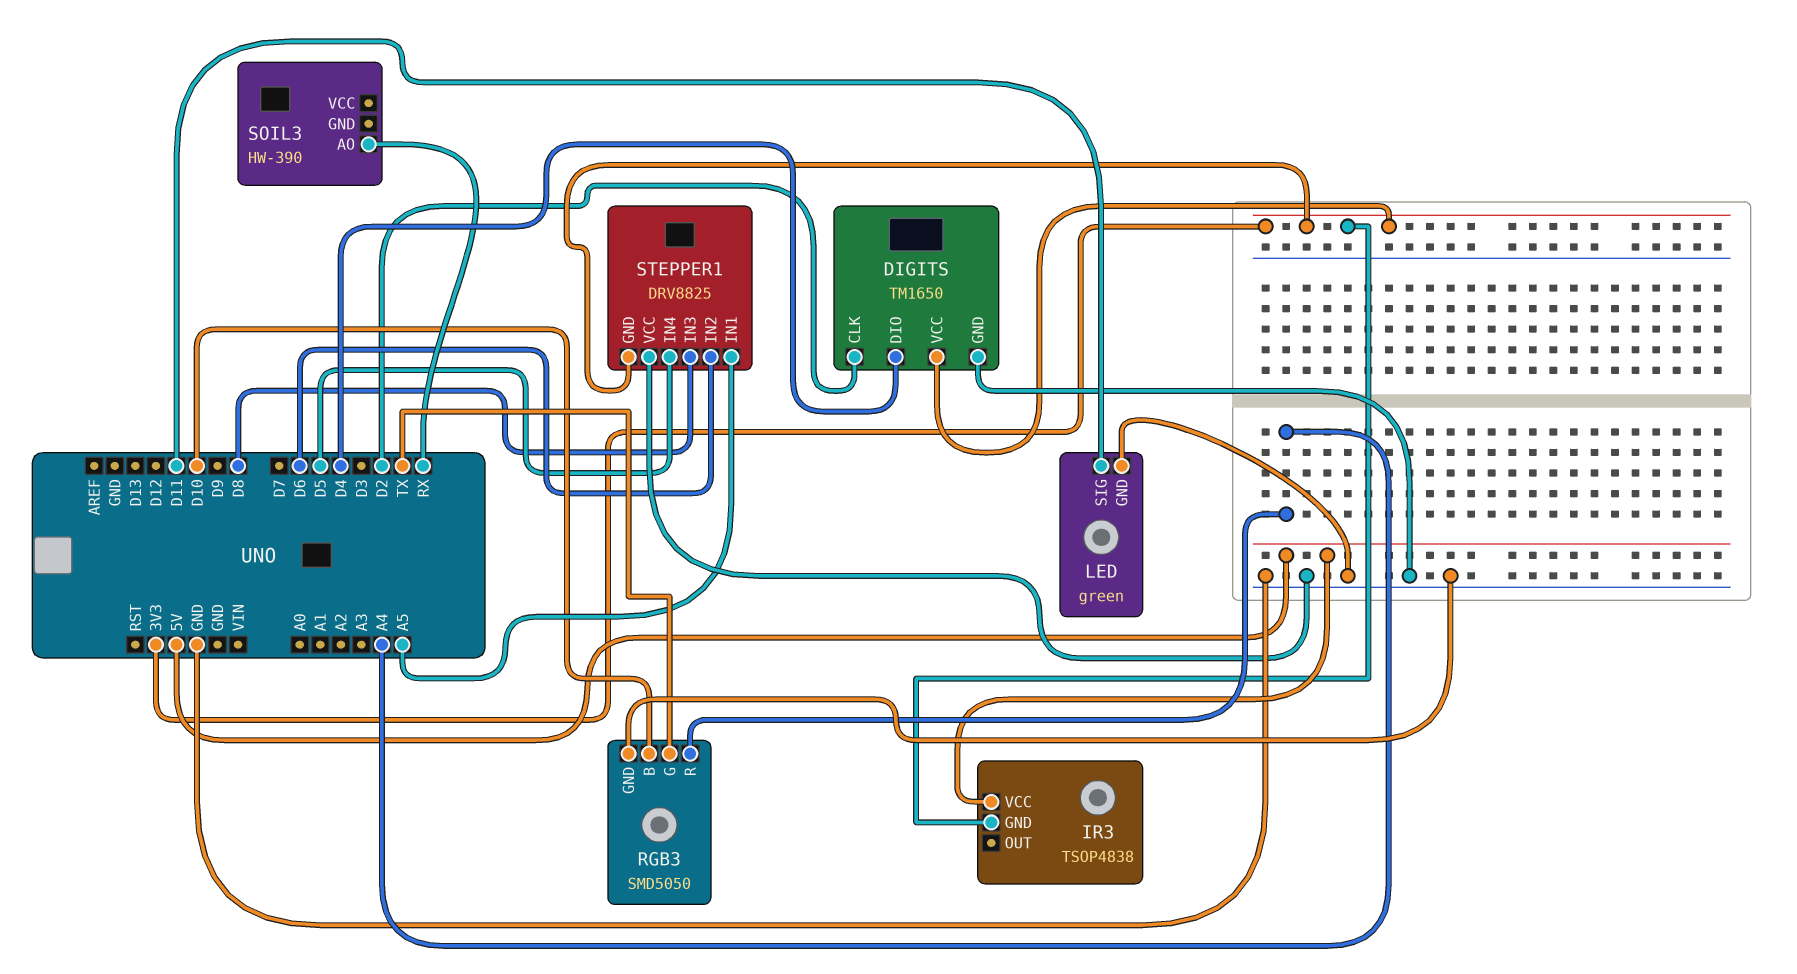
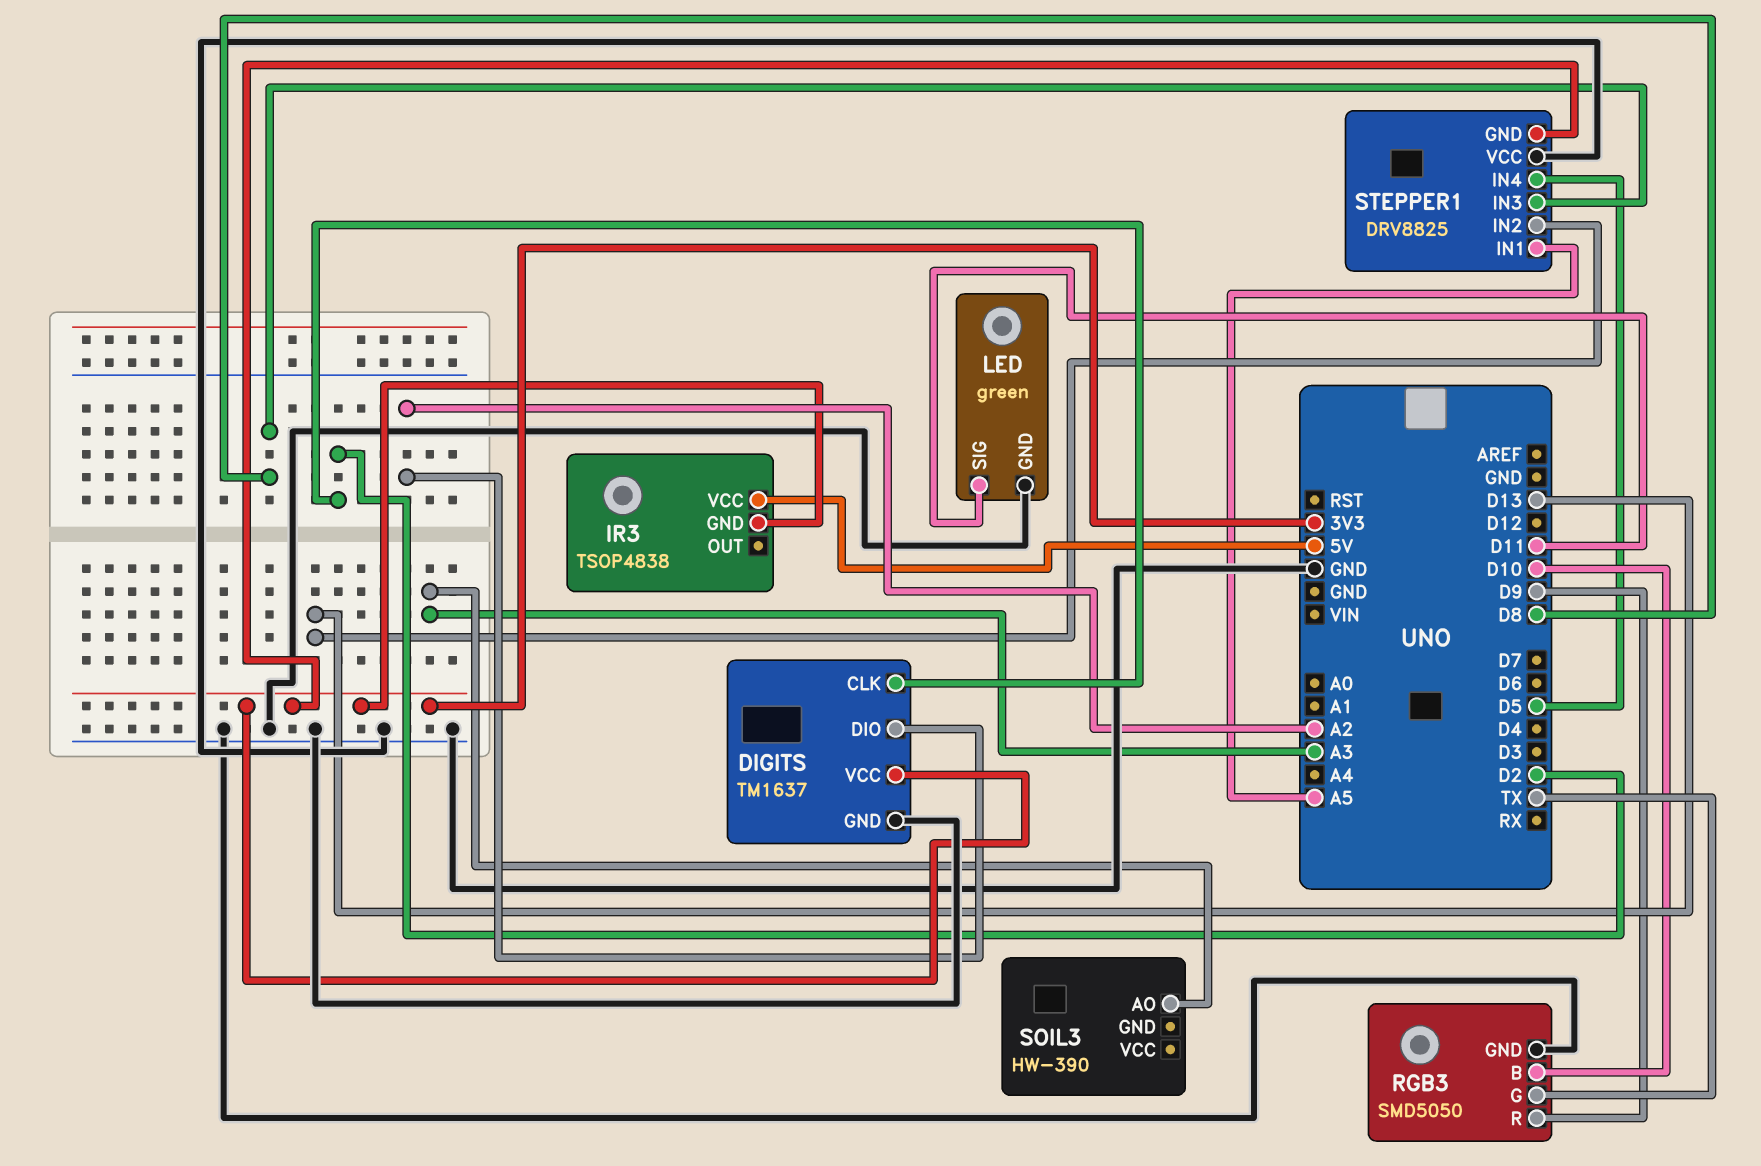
DIGITS: TM1650 -> TM1637
DIGITS pin DIO: D4 -> A2
RGB3 pin R: A4 -> D9
SOIL3 pin AO: RX -> A3
STEPPER1 pin IN2: D6 -> D13

